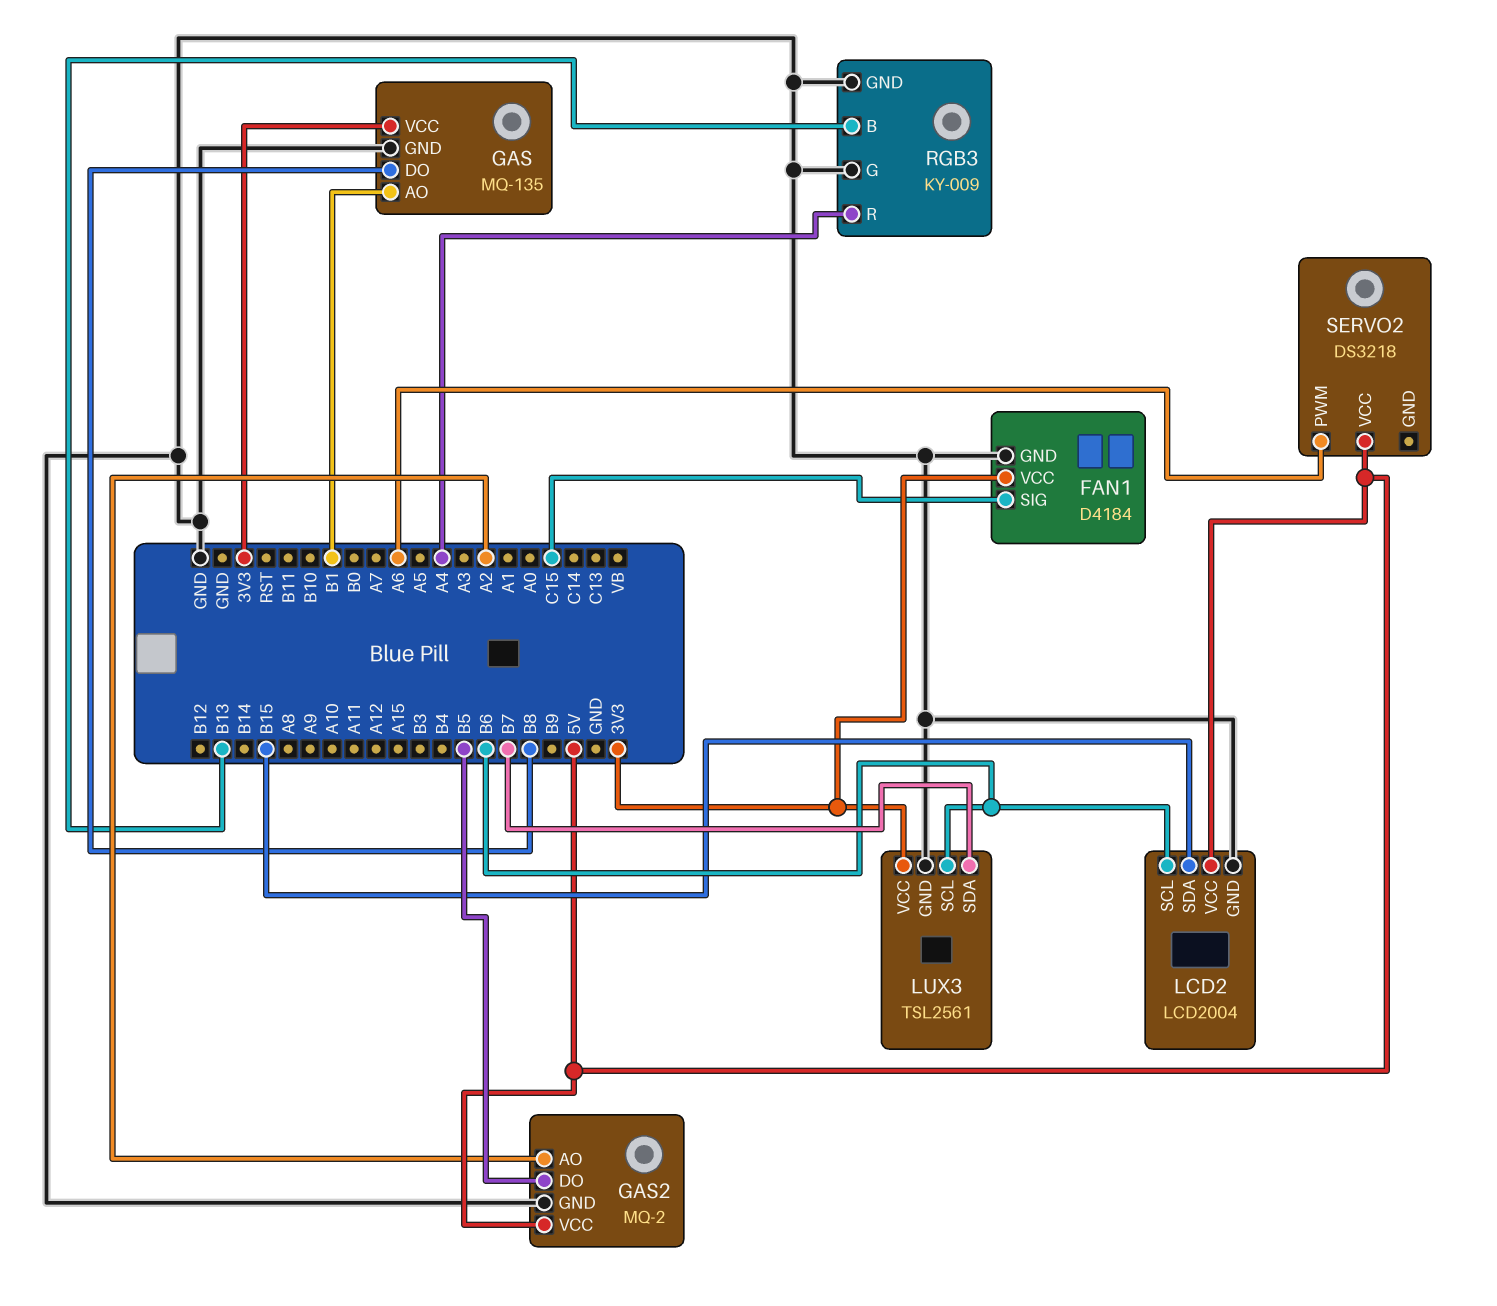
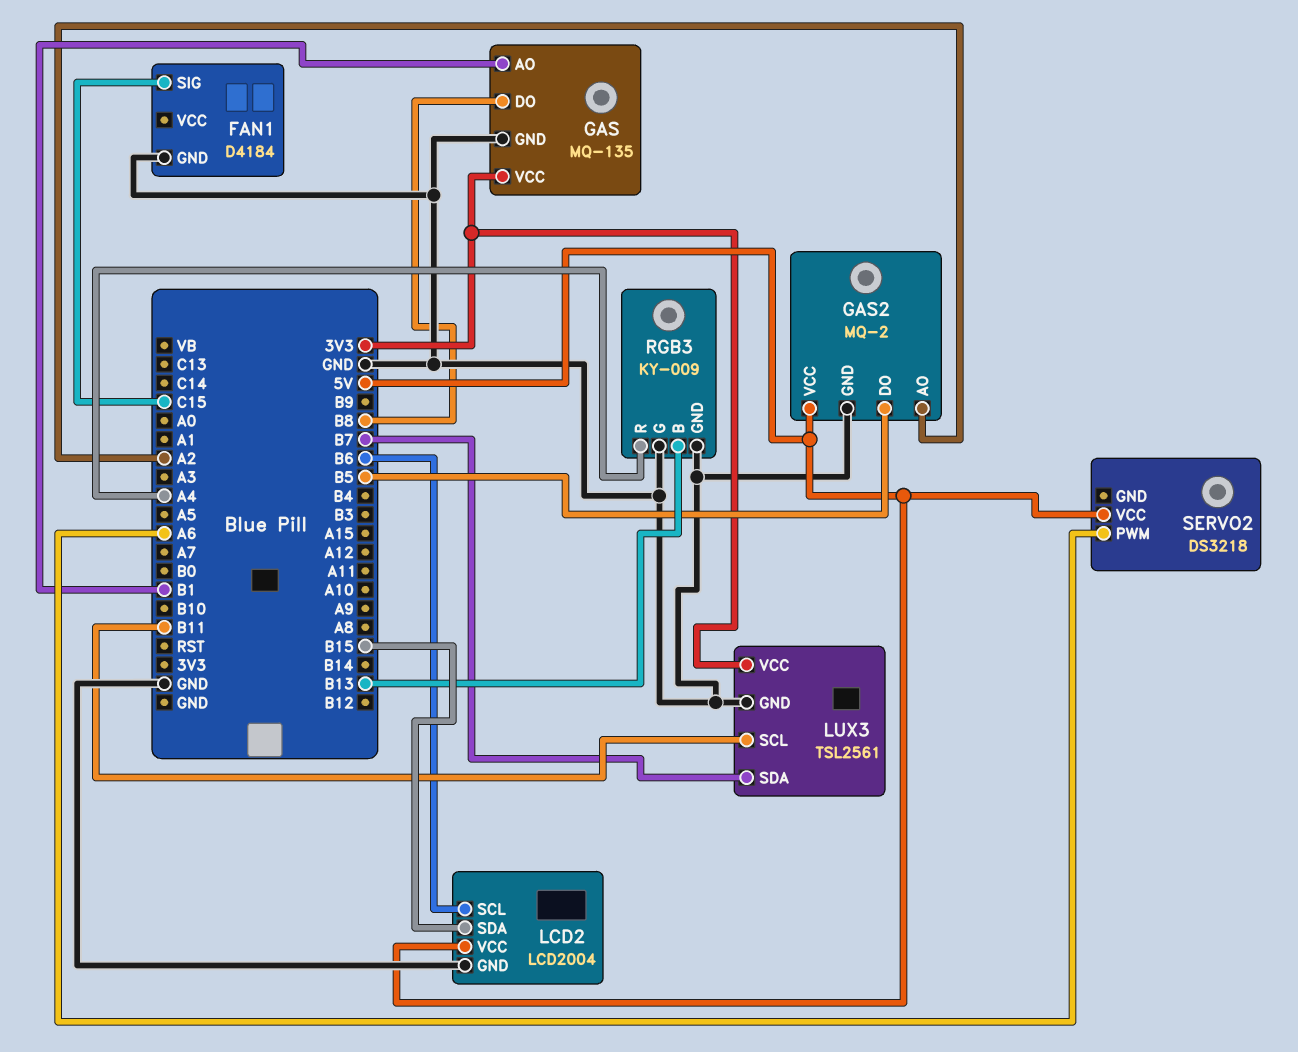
FAN1 pin VCC: 3V3 -> none
LUX3 pin SCL: B6 -> B11

